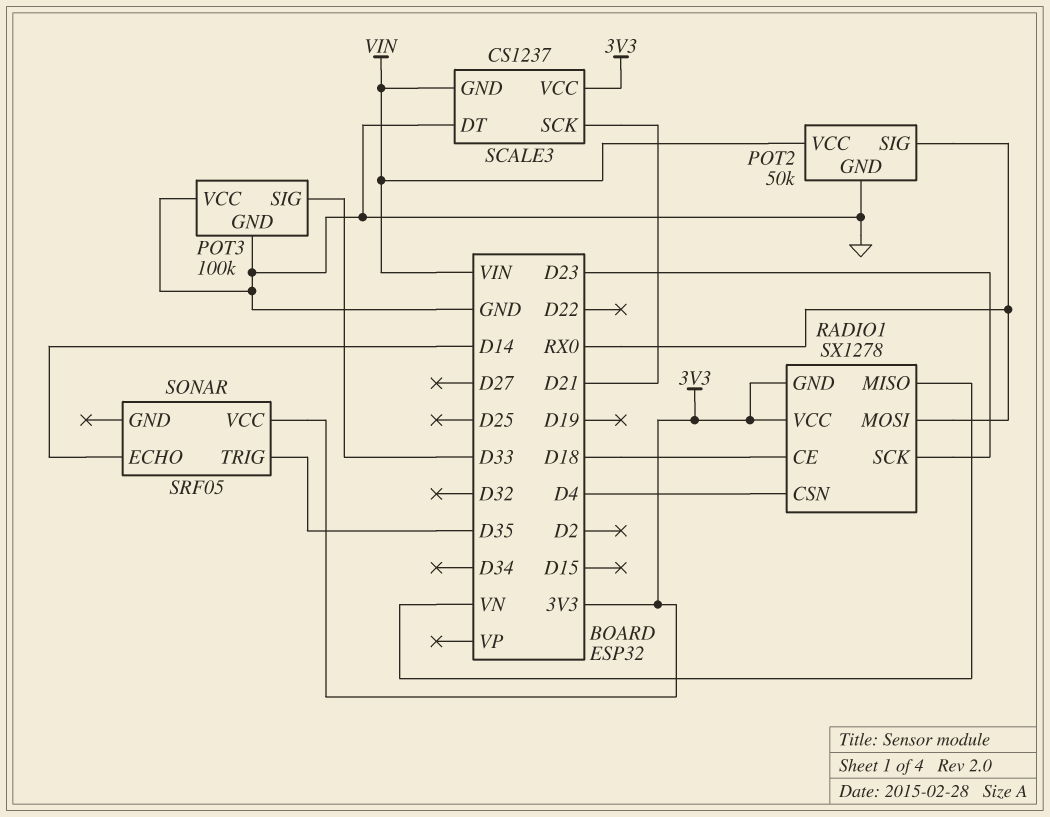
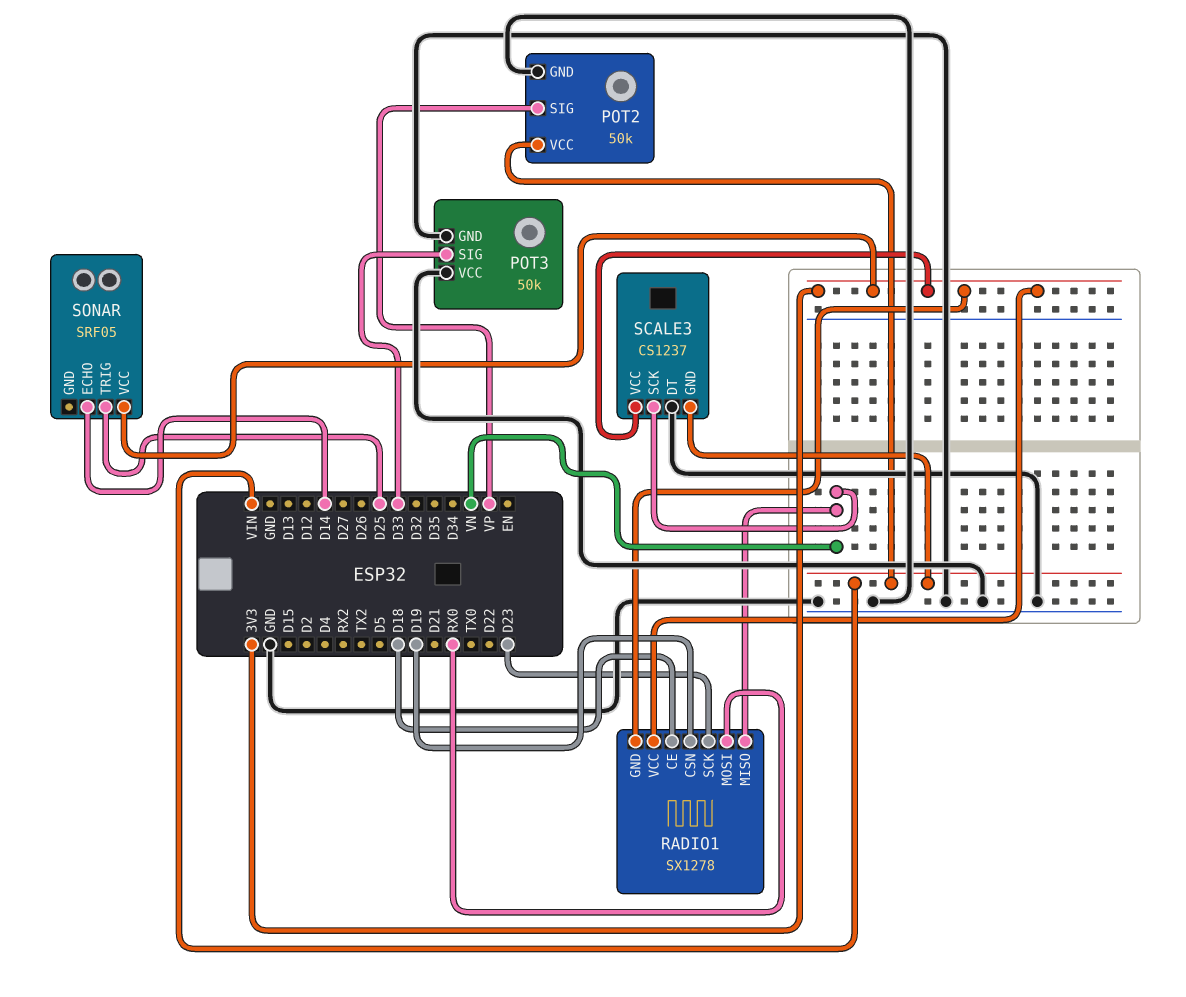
POT2 pin SIG: RX0 -> VP
POT3: 100k -> 50k
RADIO1 pin CSN: D4 -> D19
SCALE3 pin SCK: D21 -> VN
SONAR pin TRIG: D35 -> D25

